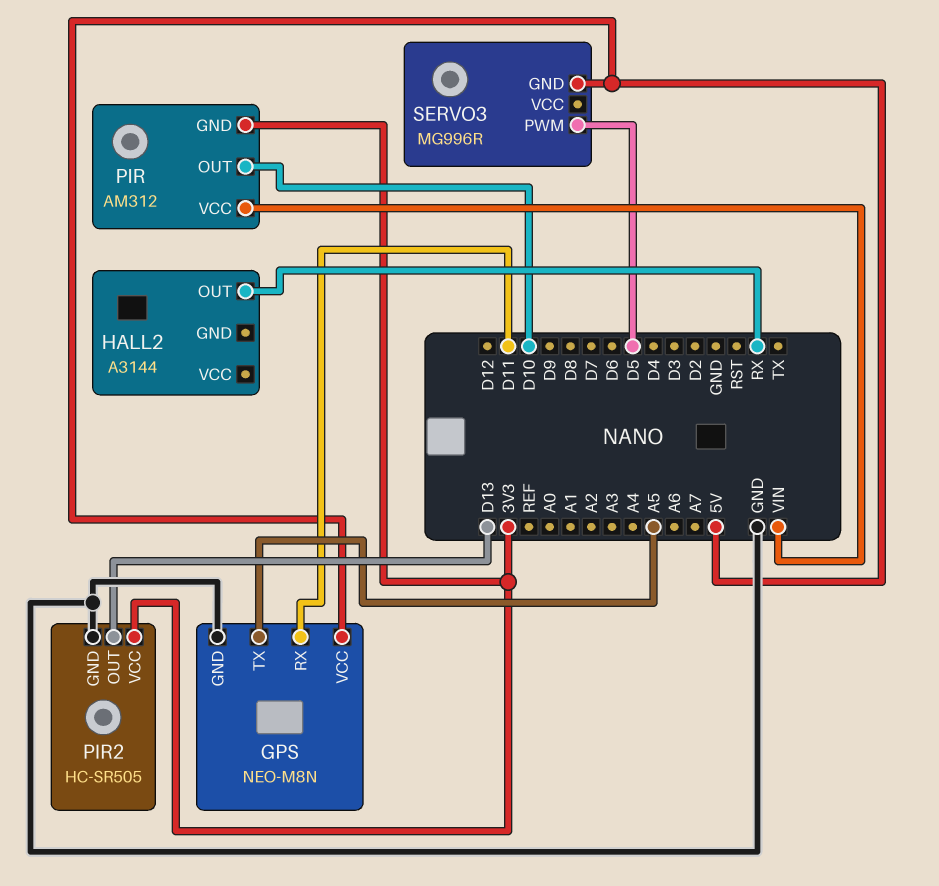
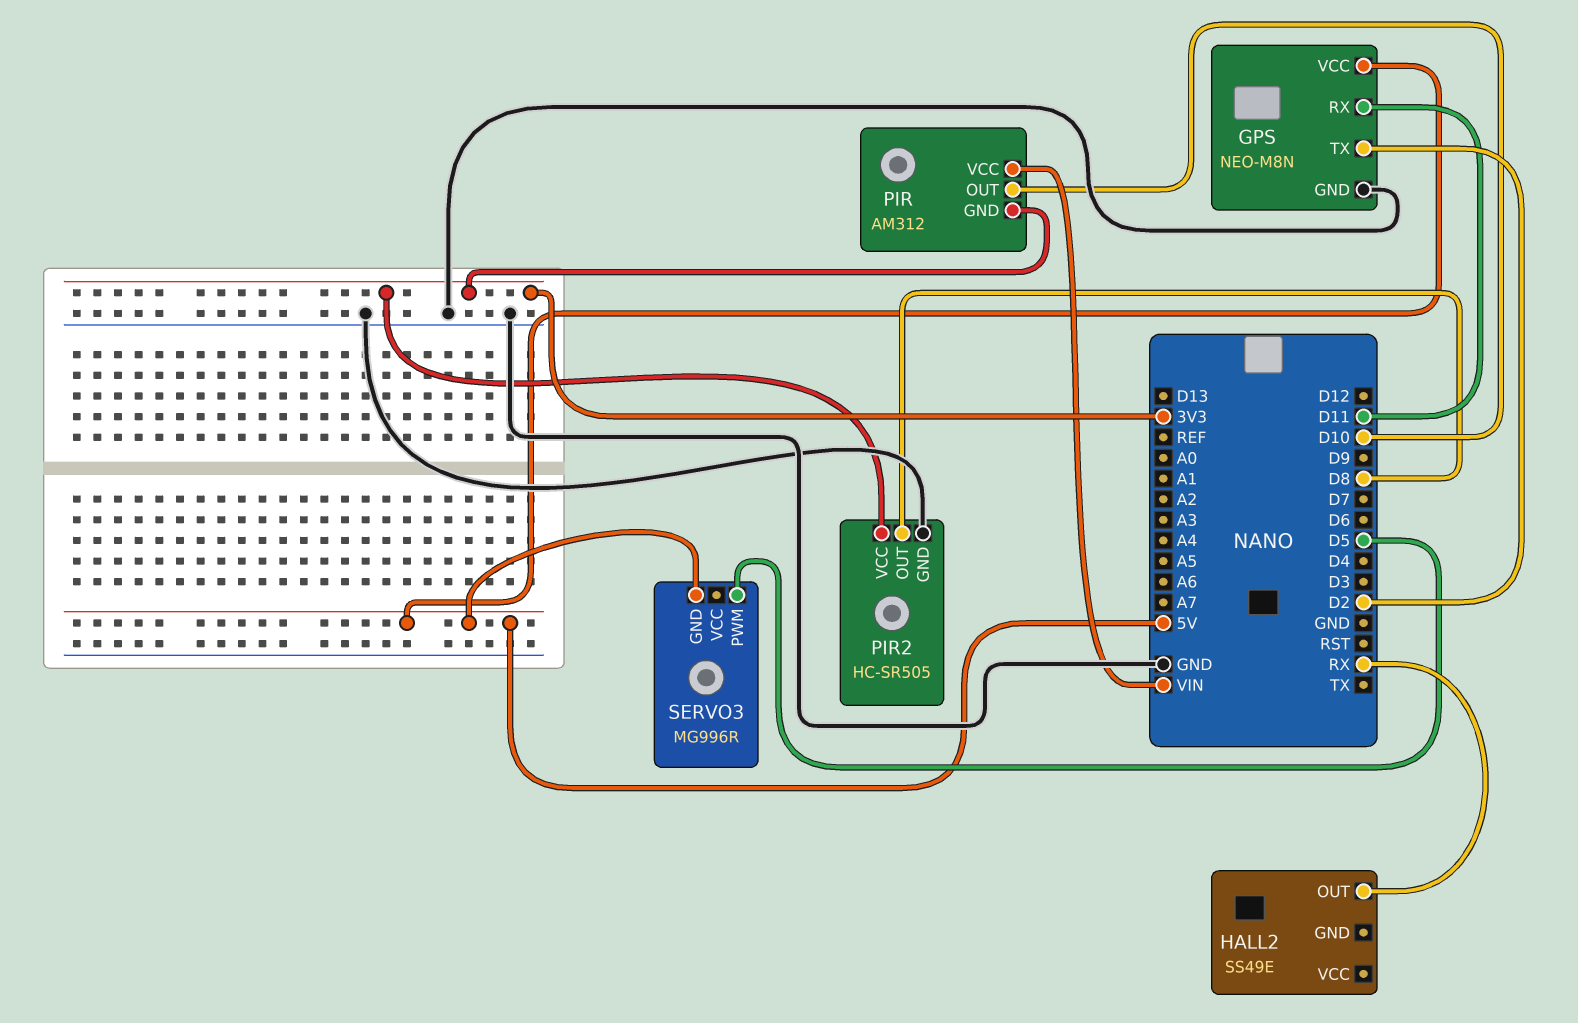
GPS pin TX: A5 -> D2
HALL2: A3144 -> SS49E
PIR2 pin OUT: D13 -> D8

